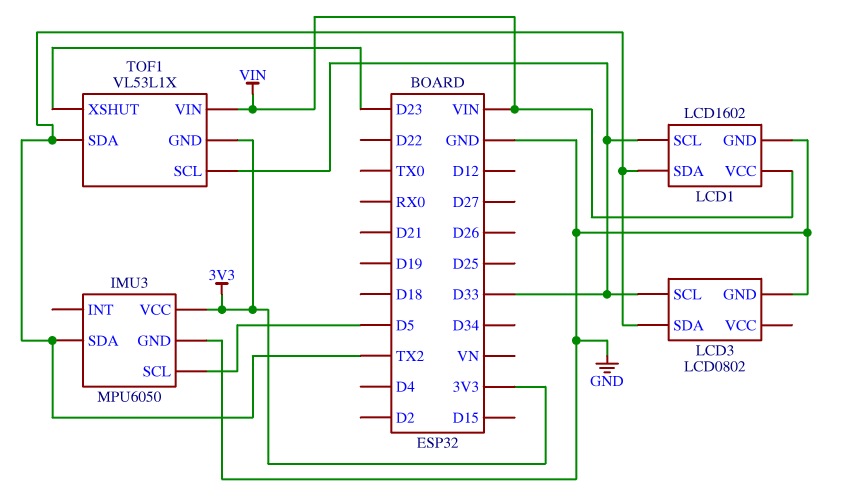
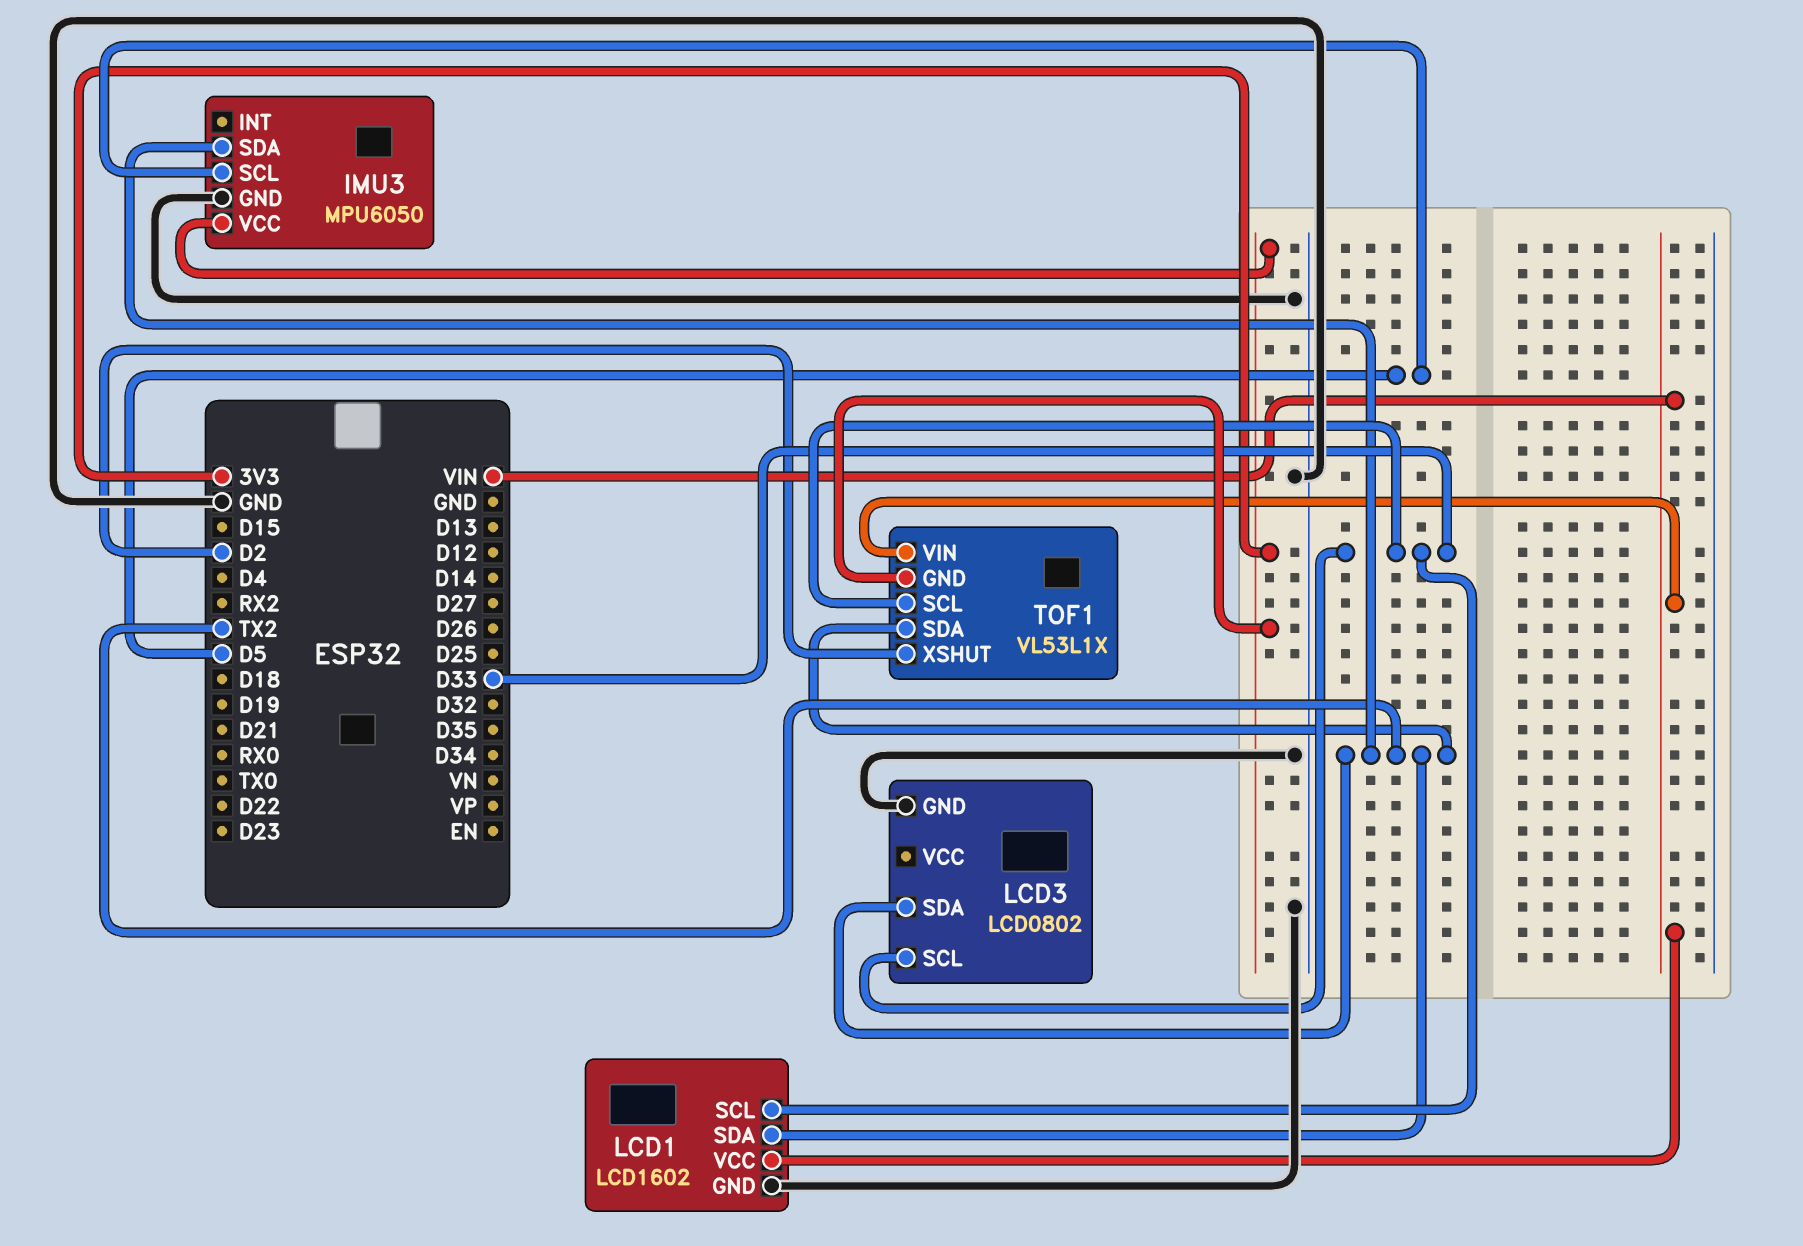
TOF1 pin XSHUT: D23 -> D2

